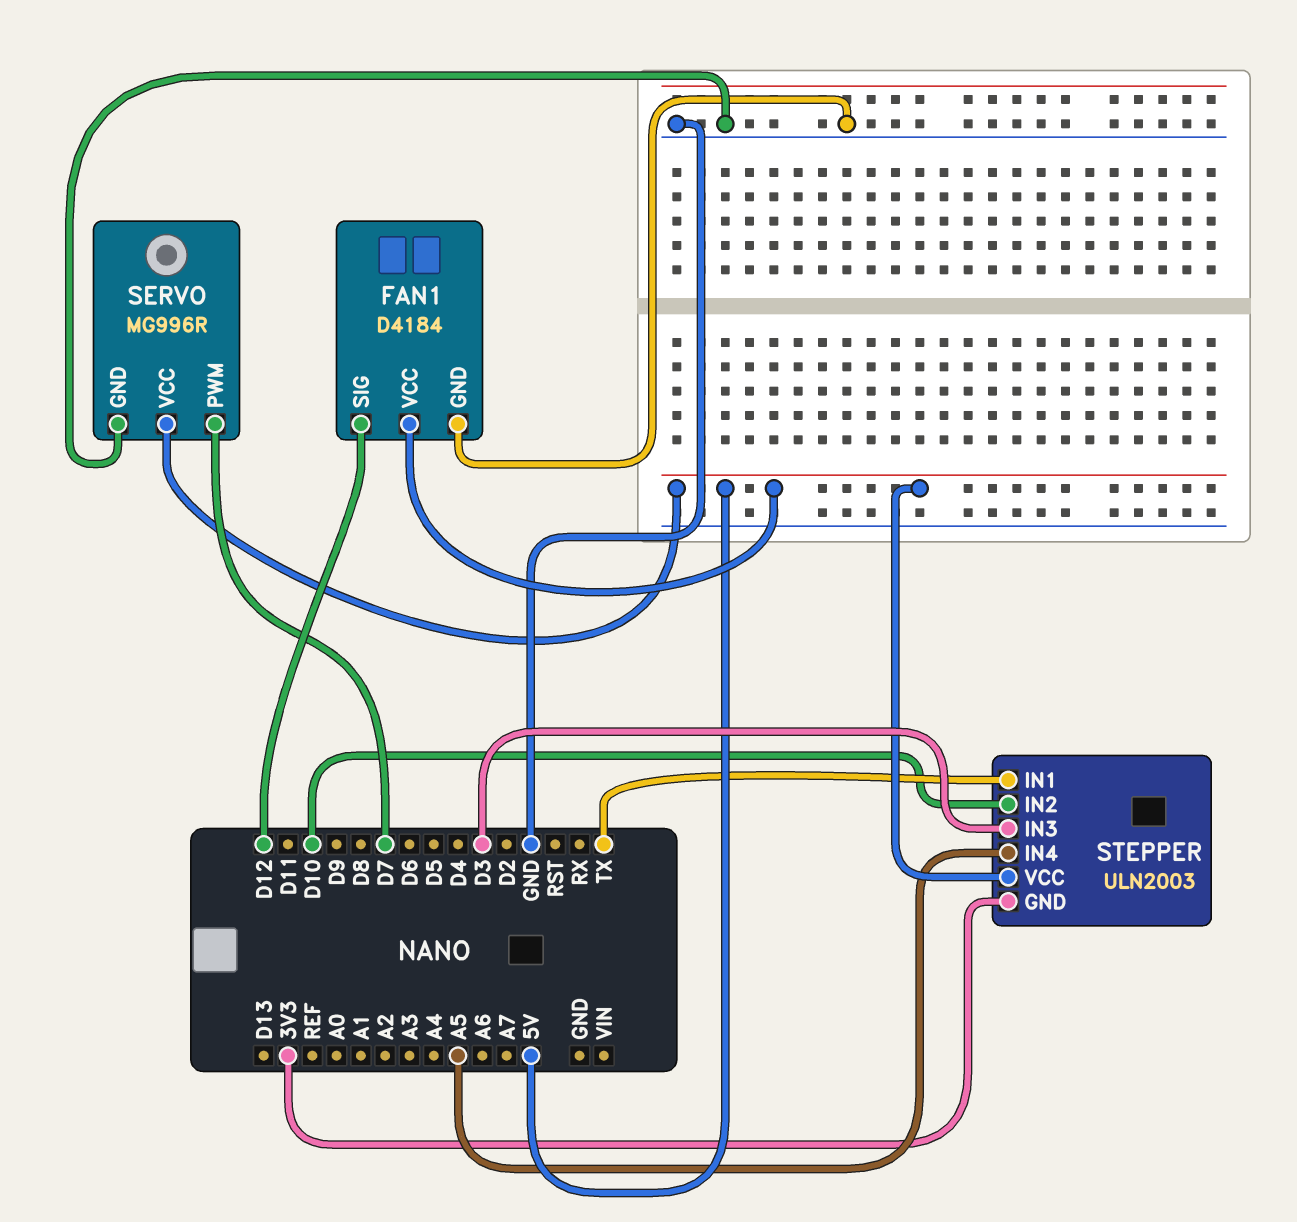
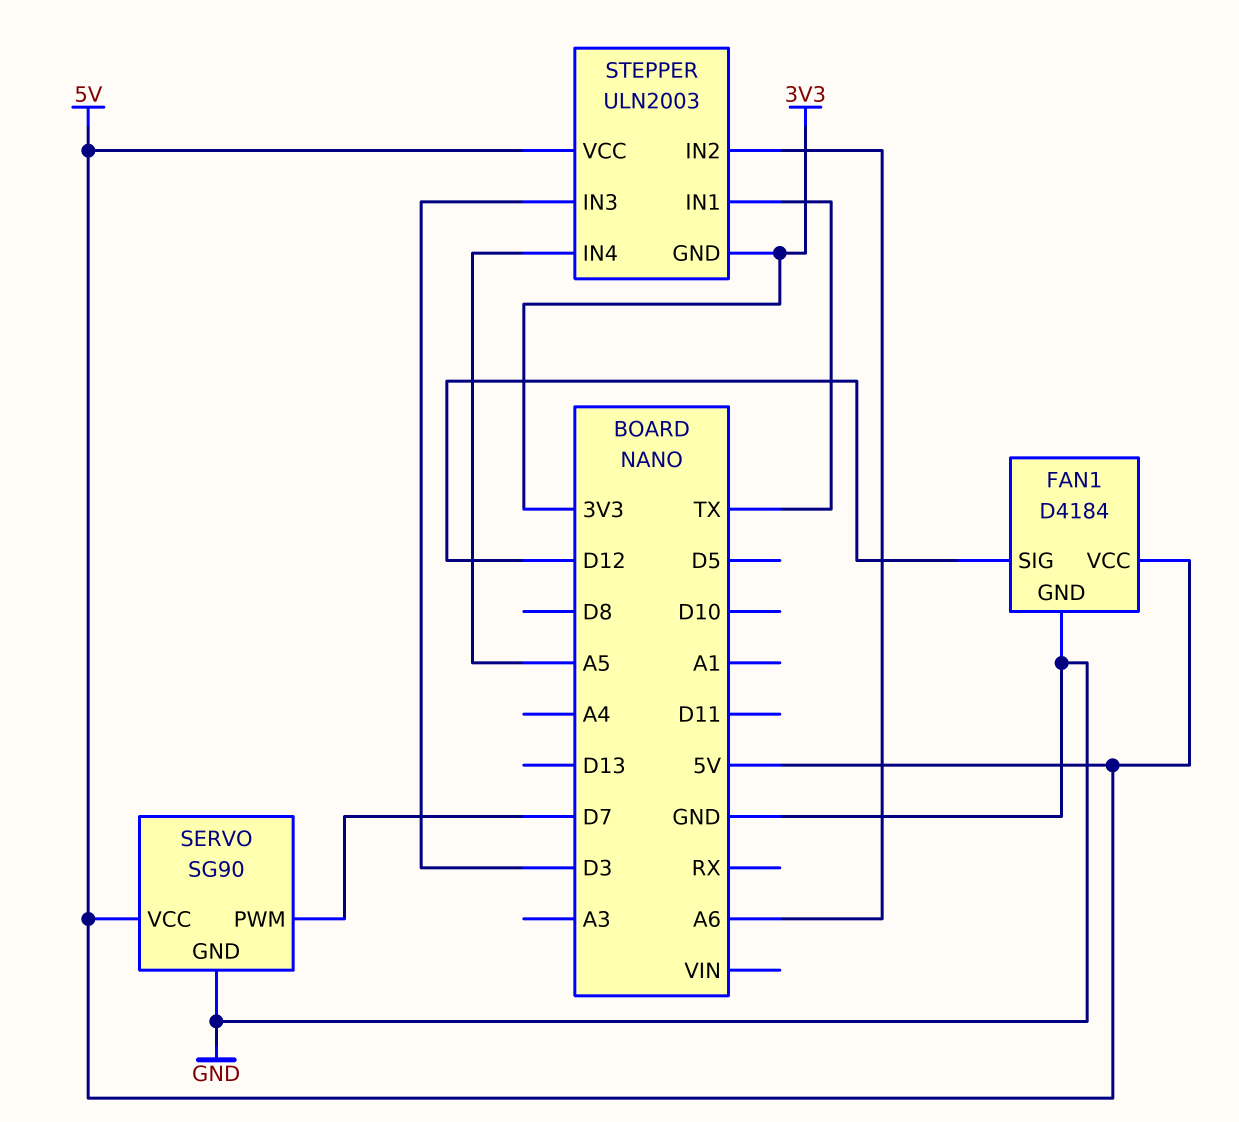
SERVO: MG996R -> SG90
STEPPER pin IN2: D10 -> A6

